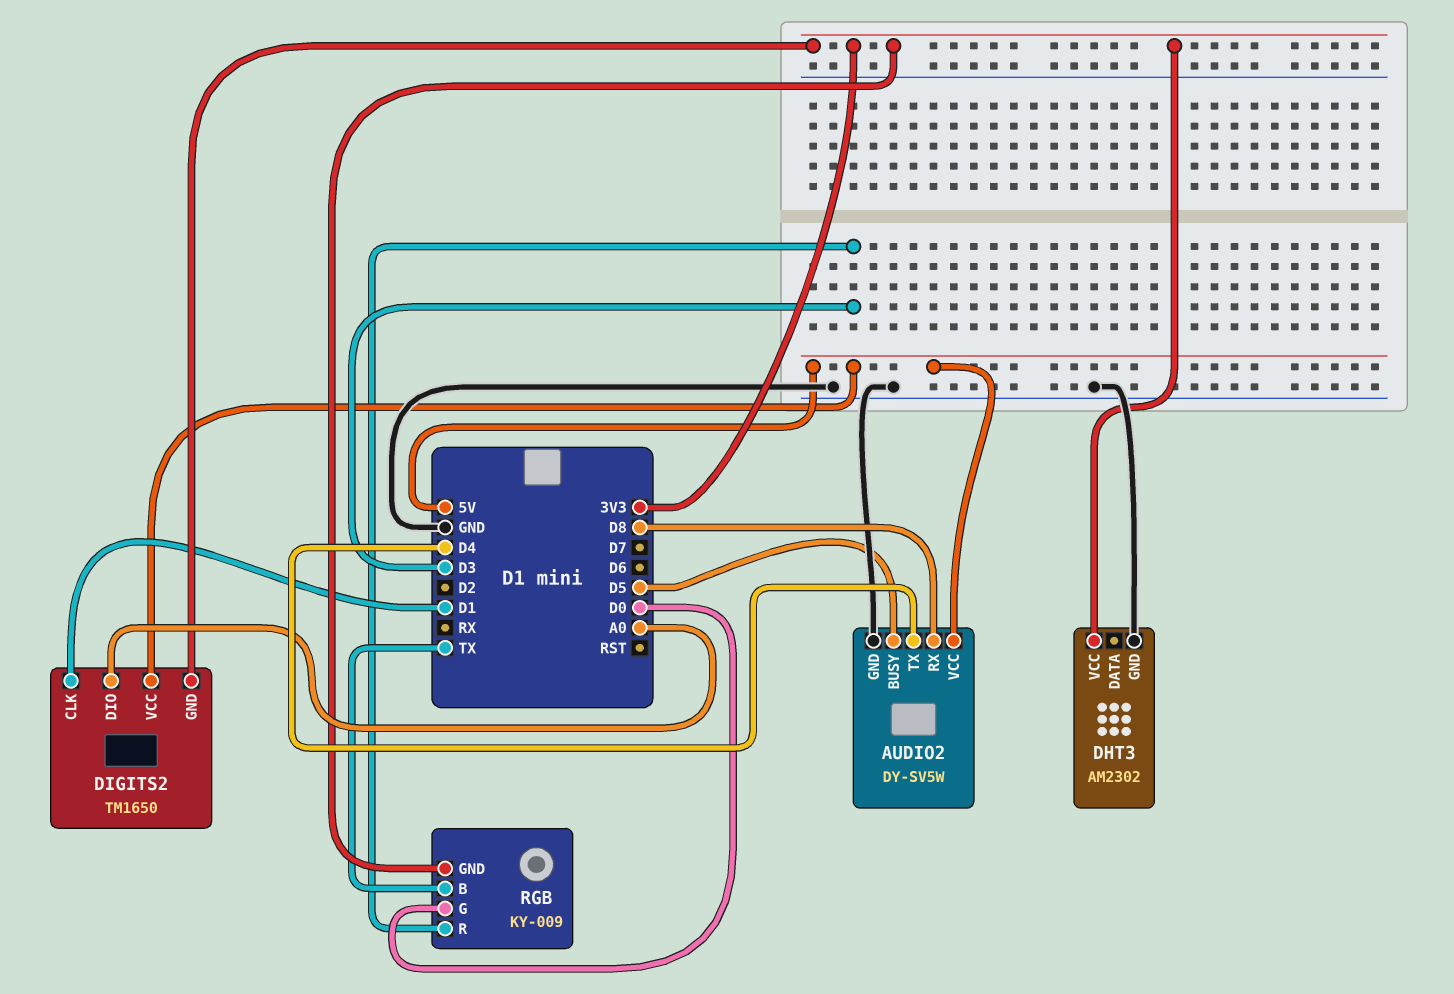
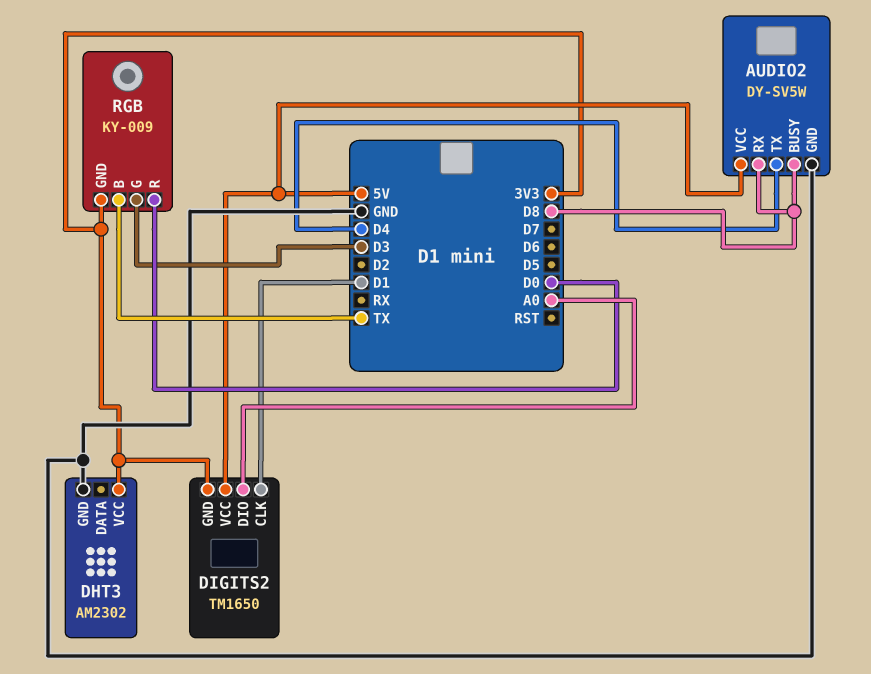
AUDIO2 pin BUSY: D5 -> D8
RGB pin G: D0 -> D3
RGB pin R: D3 -> D0

